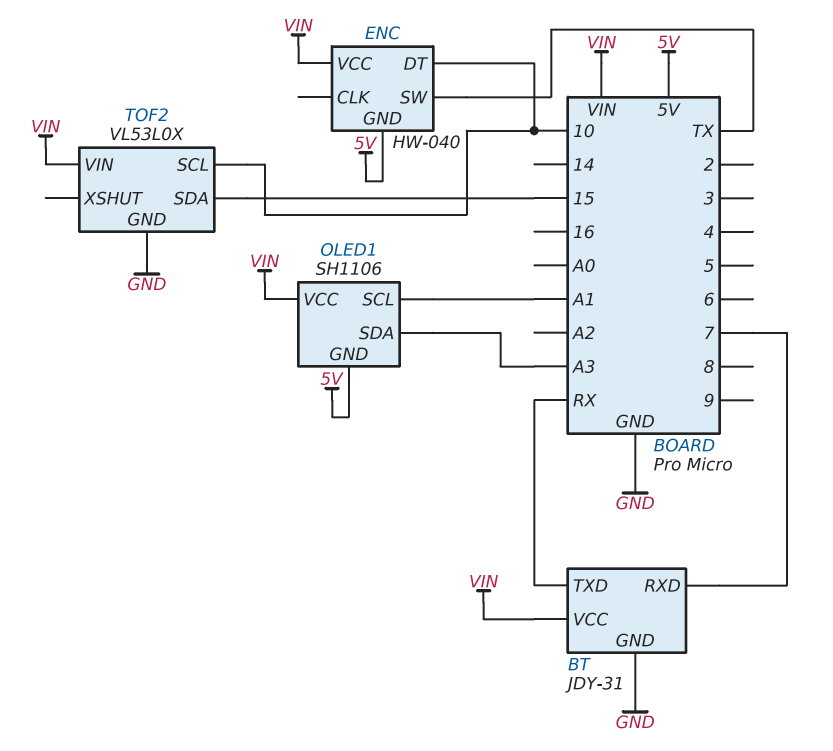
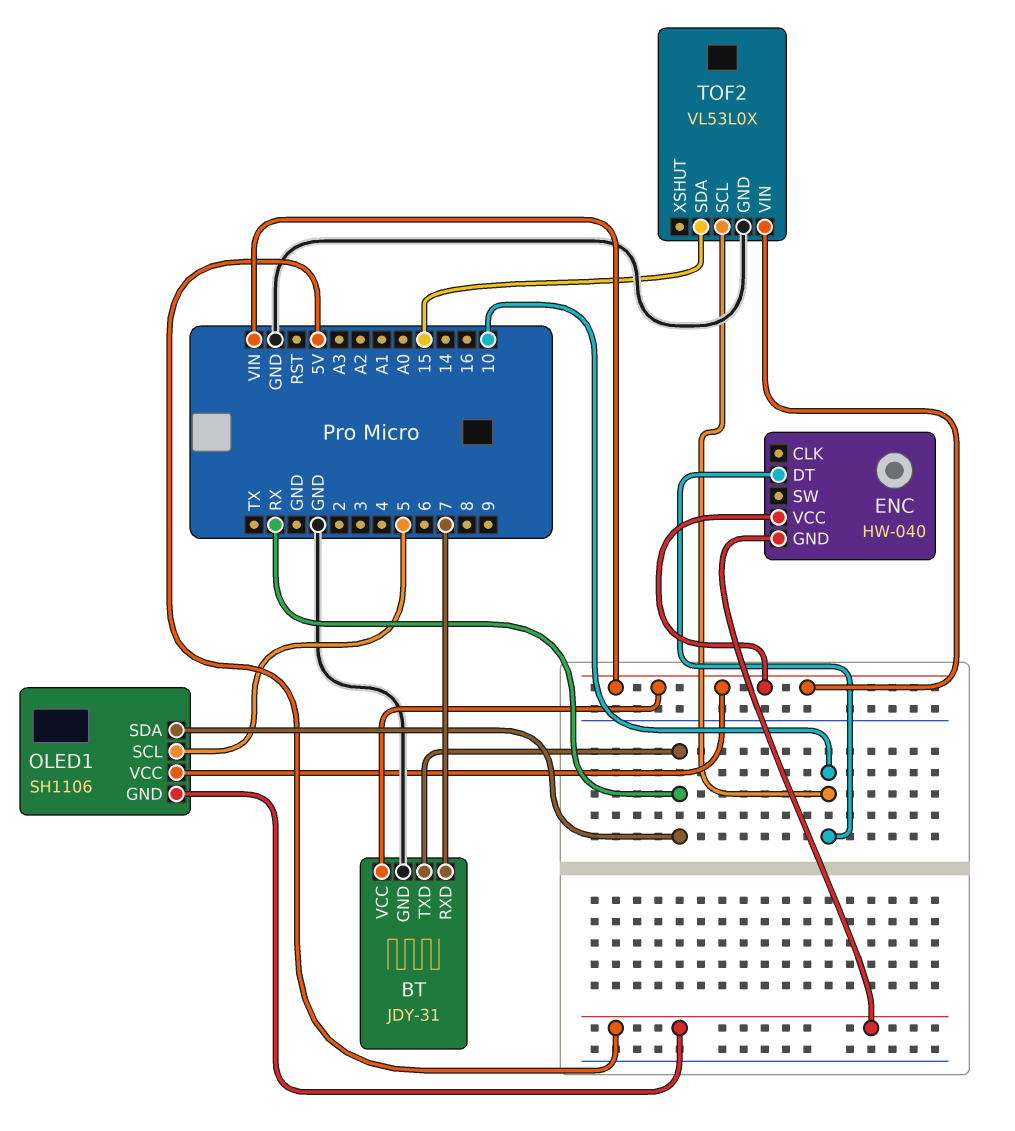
ENC pin SW: TX -> none
OLED1 pin SCL: A1 -> 5
OLED1 pin SDA: A3 -> RX

